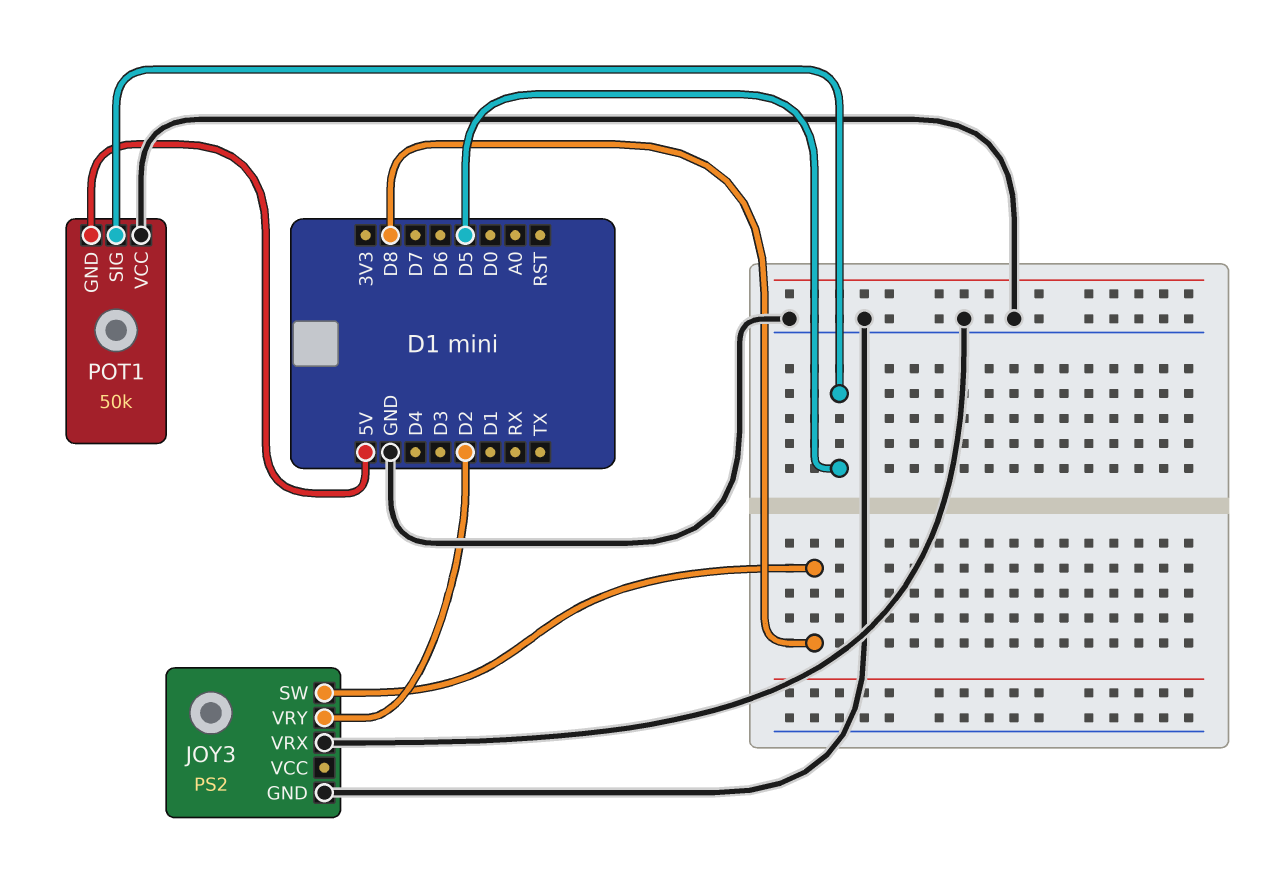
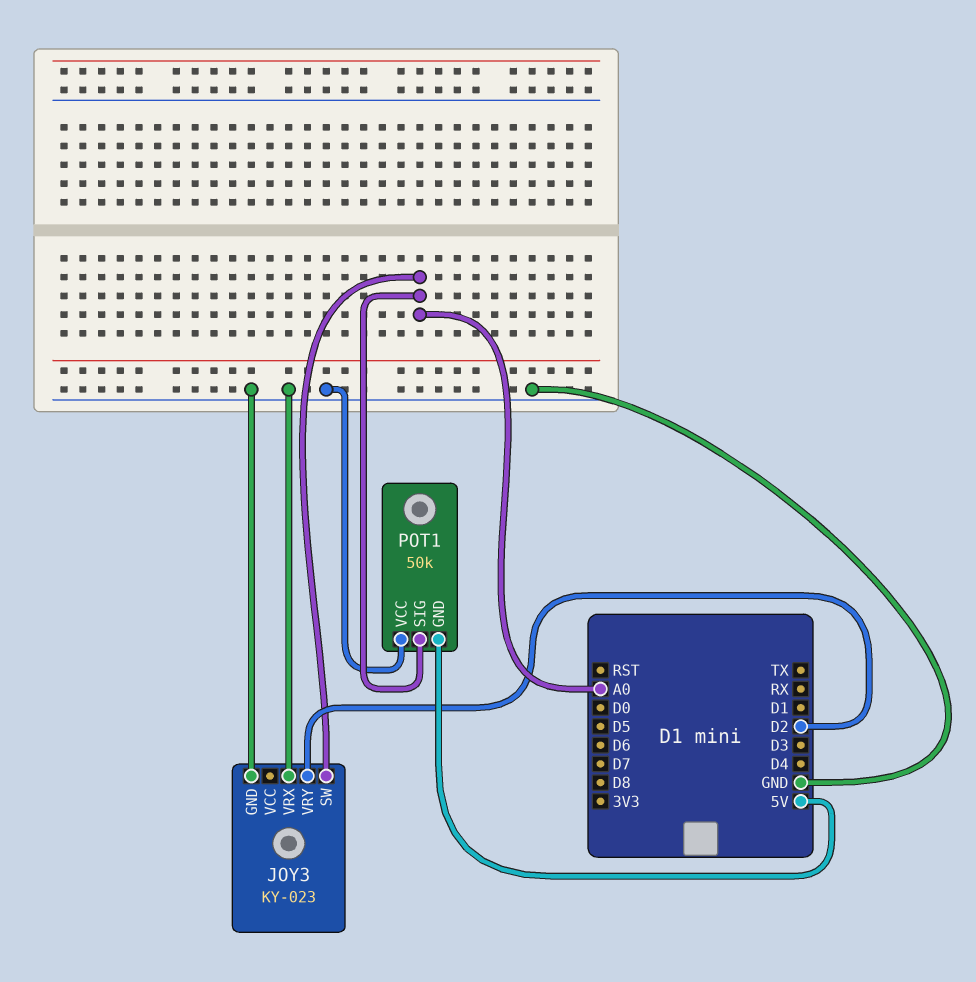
JOY3: PS2 -> KY-023
JOY3 pin SW: D8 -> A0
POT1 pin SIG: D5 -> A0

